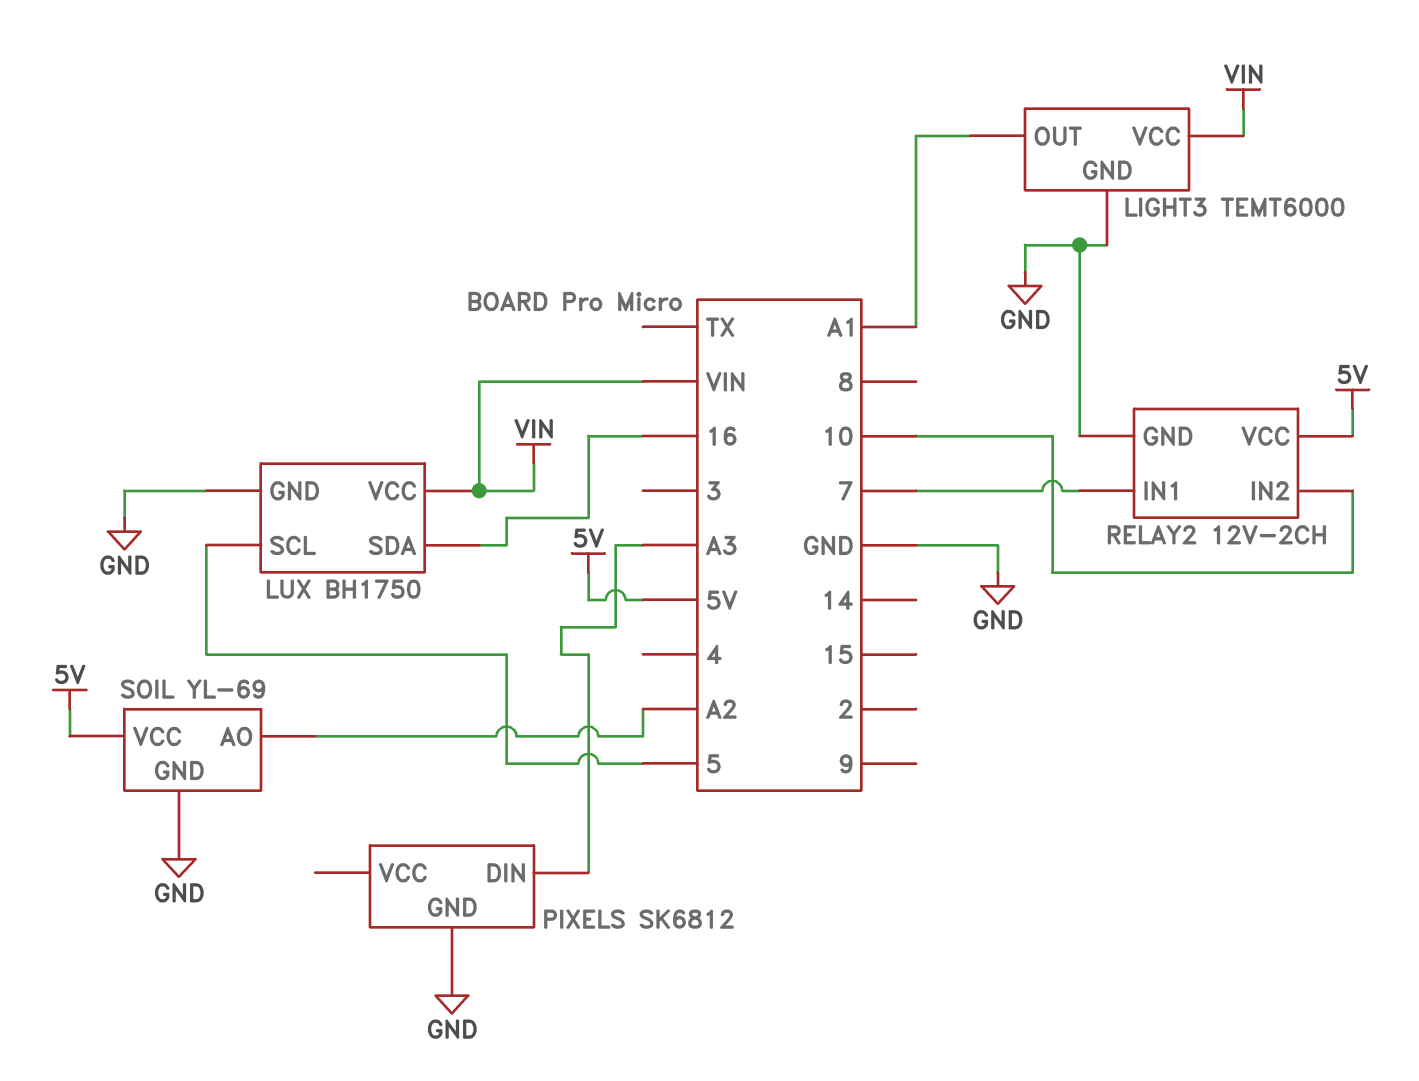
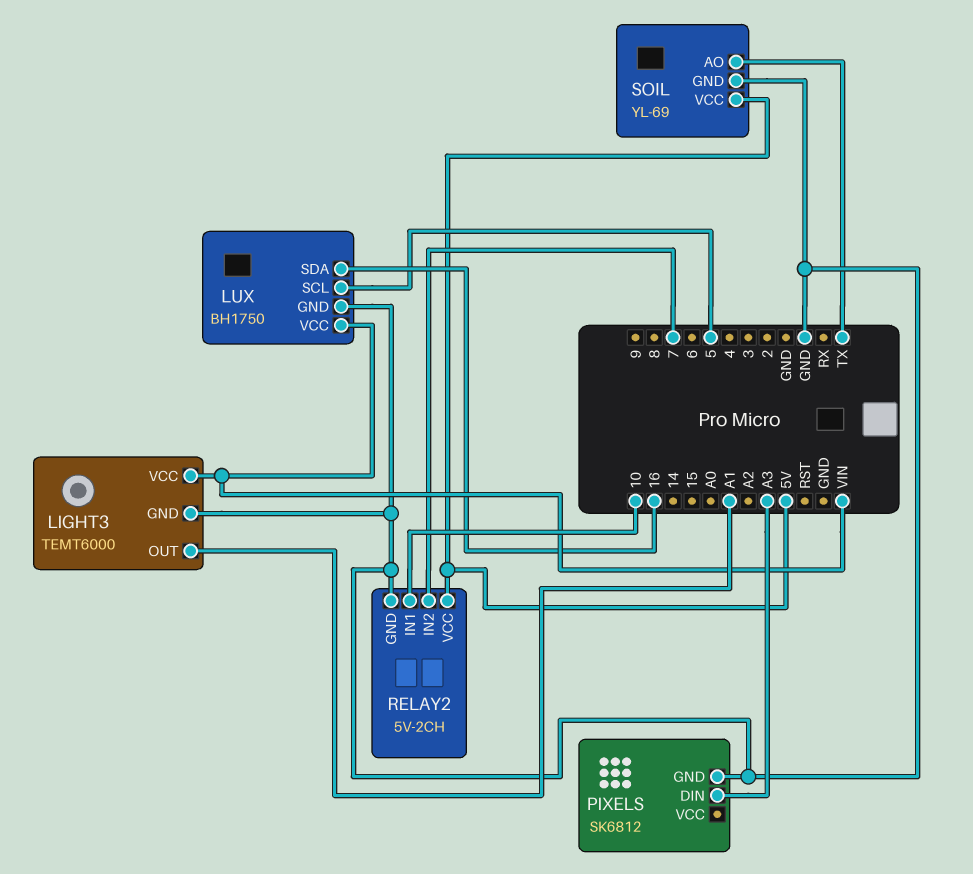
RELAY2: 12V-2CH -> 5V-2CH
RELAY2 pin IN1: 7 -> 10
RELAY2 pin IN2: 10 -> 7
SOIL pin AO: A2 -> TX

